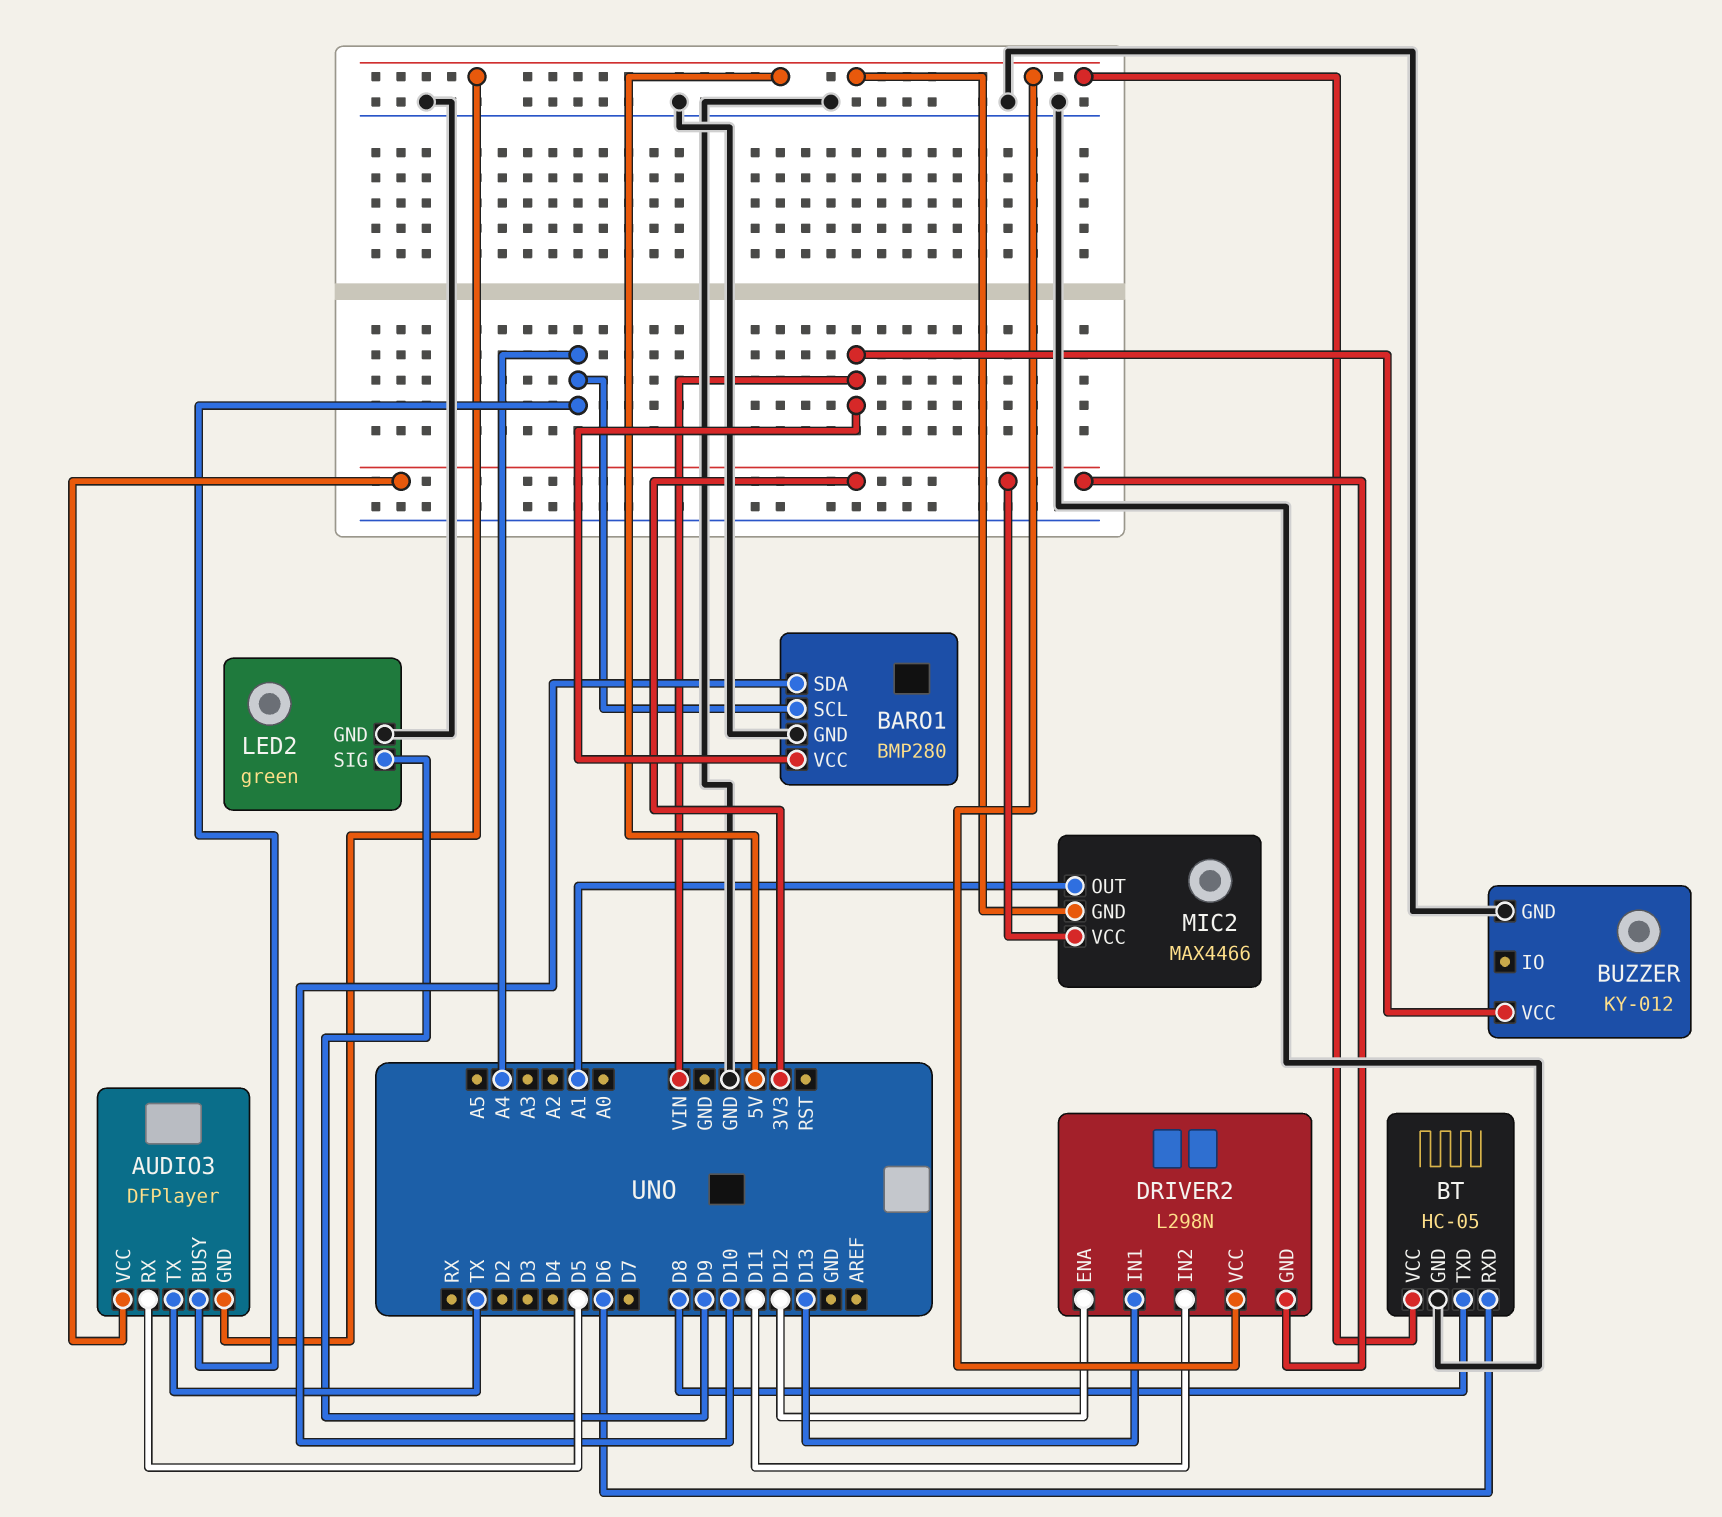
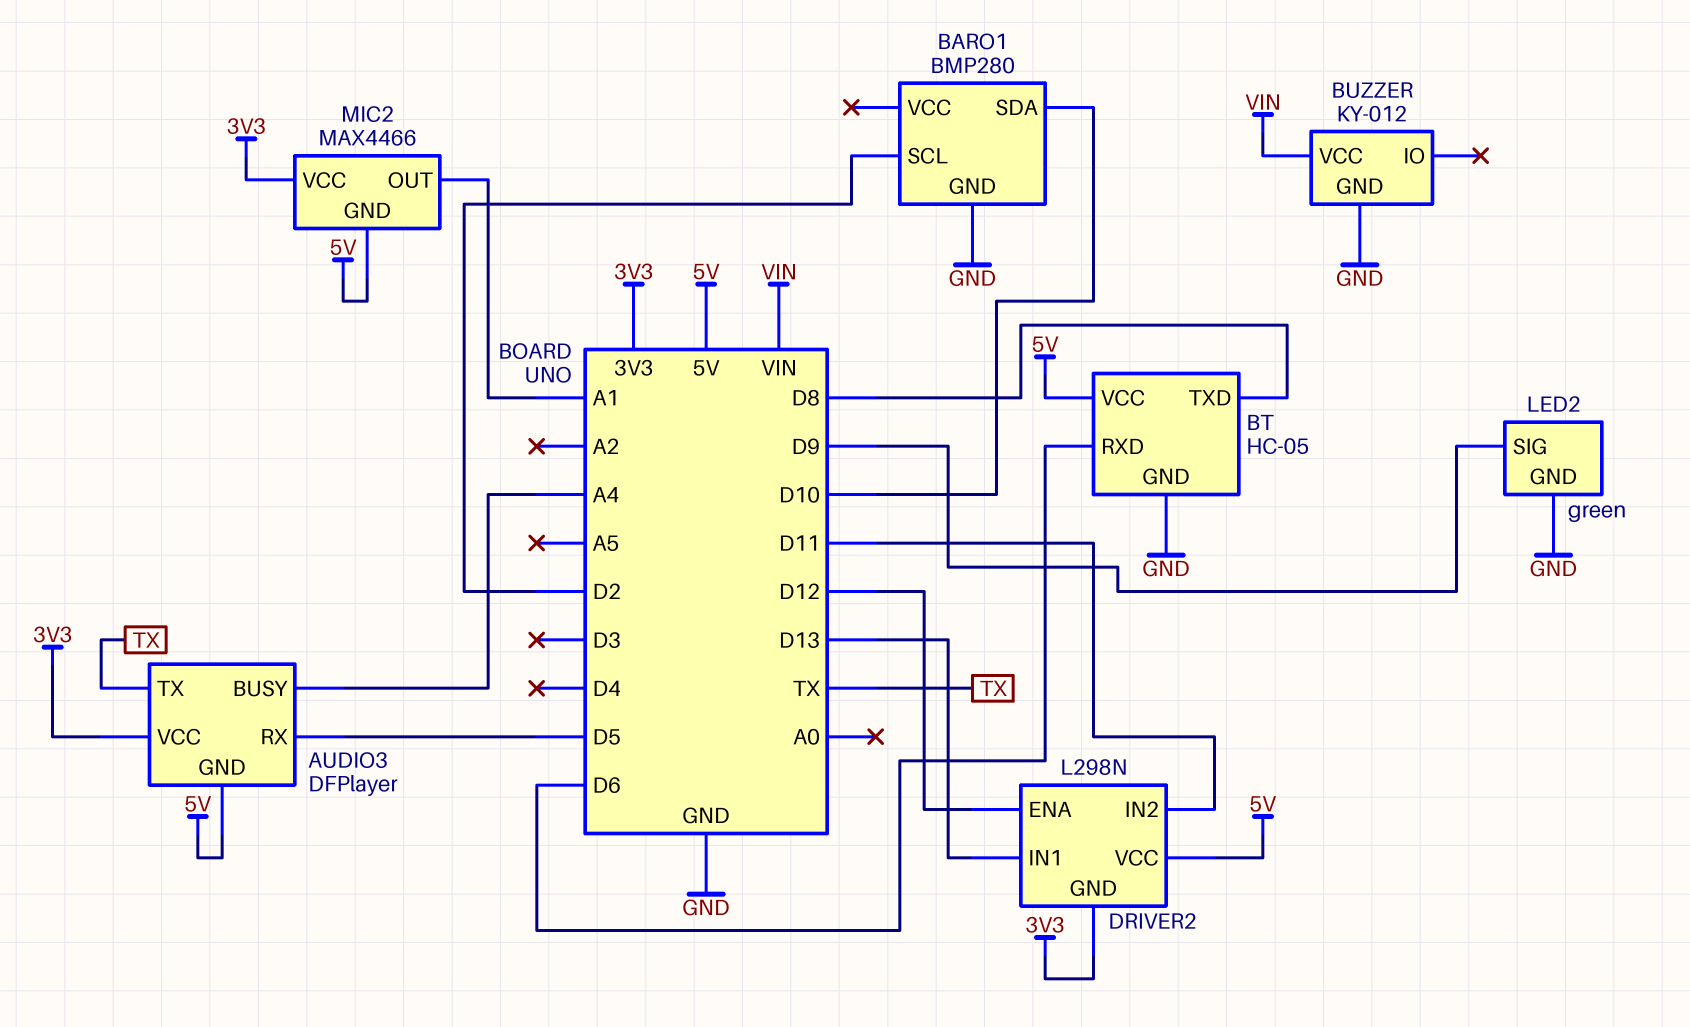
BARO1 pin SCL: A4 -> D2
BARO1 pin VCC: VIN -> none

